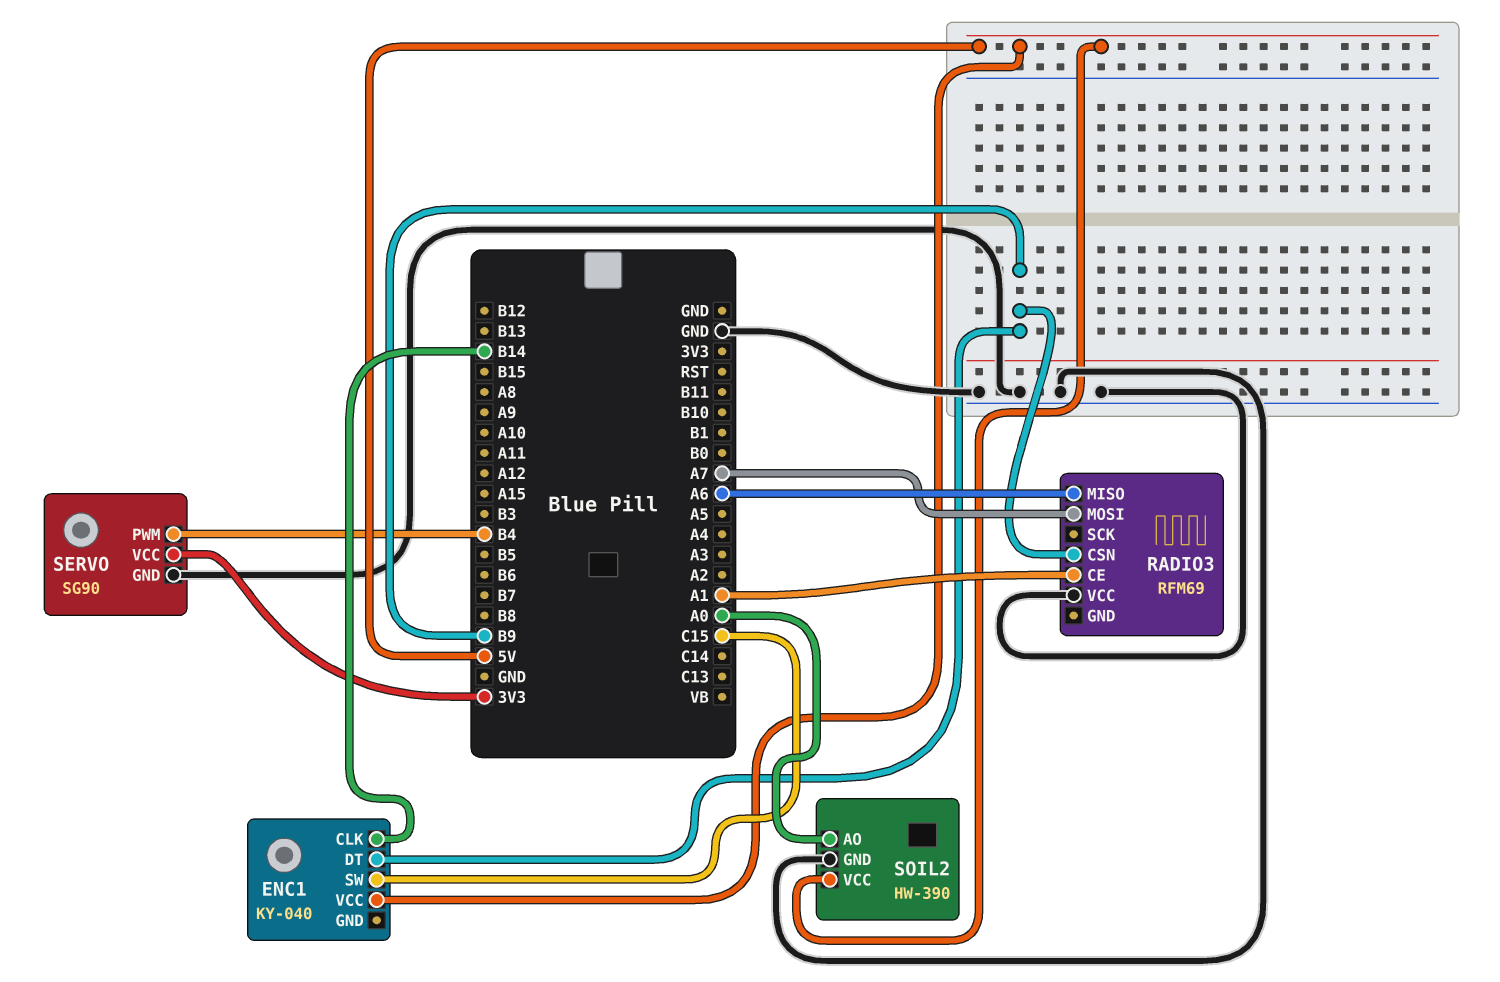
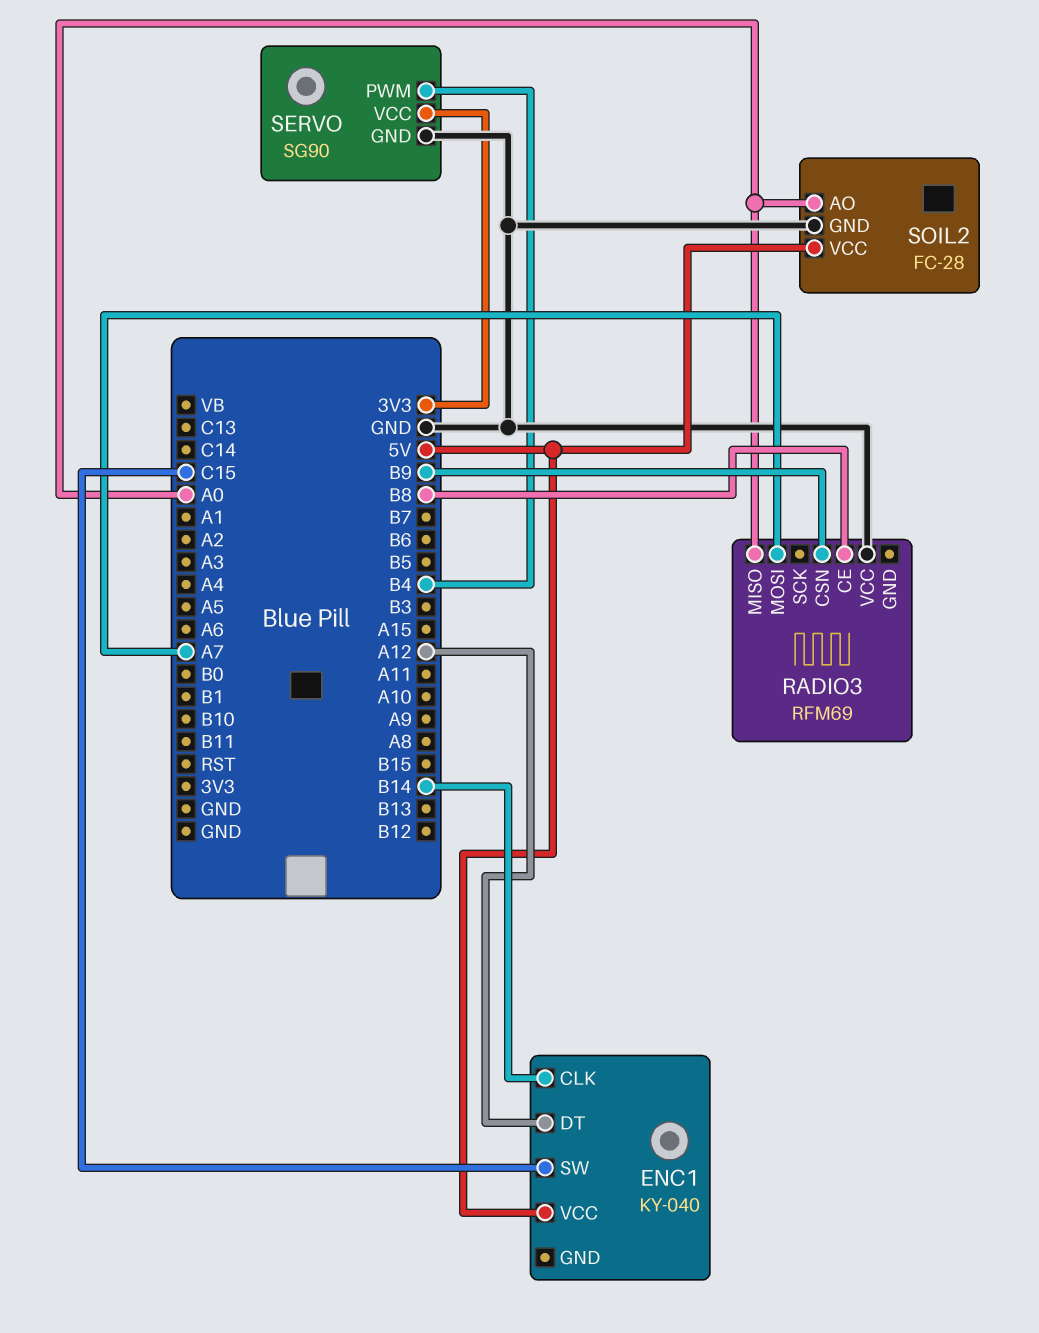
ENC1 pin DT: B9 -> A12
RADIO3 pin CE: A1 -> B8
RADIO3 pin MISO: A6 -> A0
SOIL2: HW-390 -> FC-28

